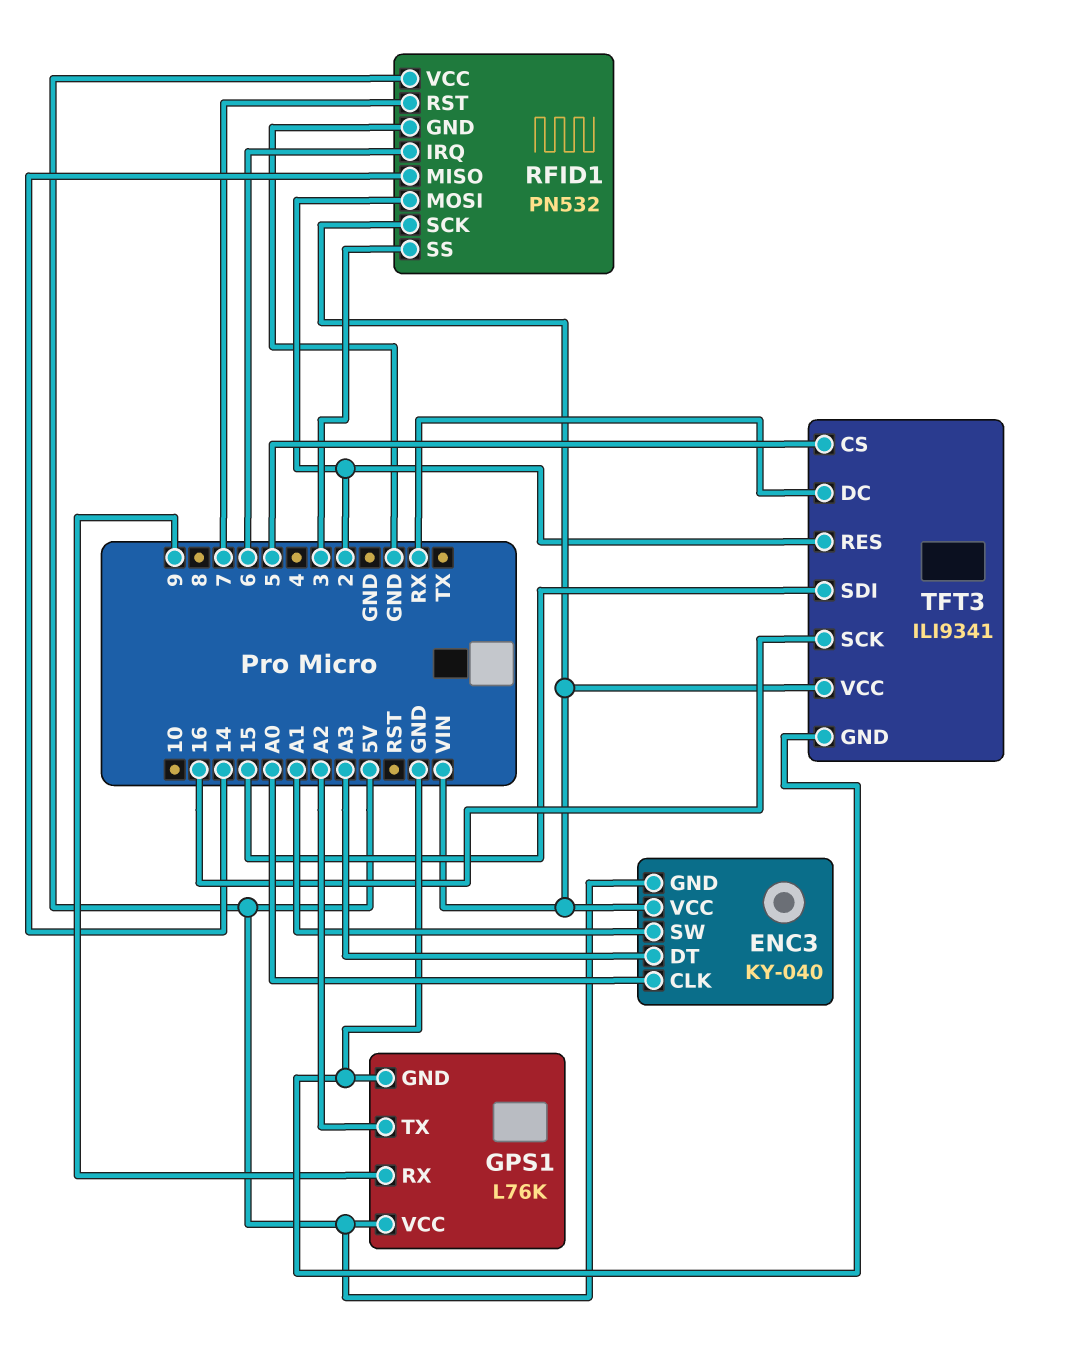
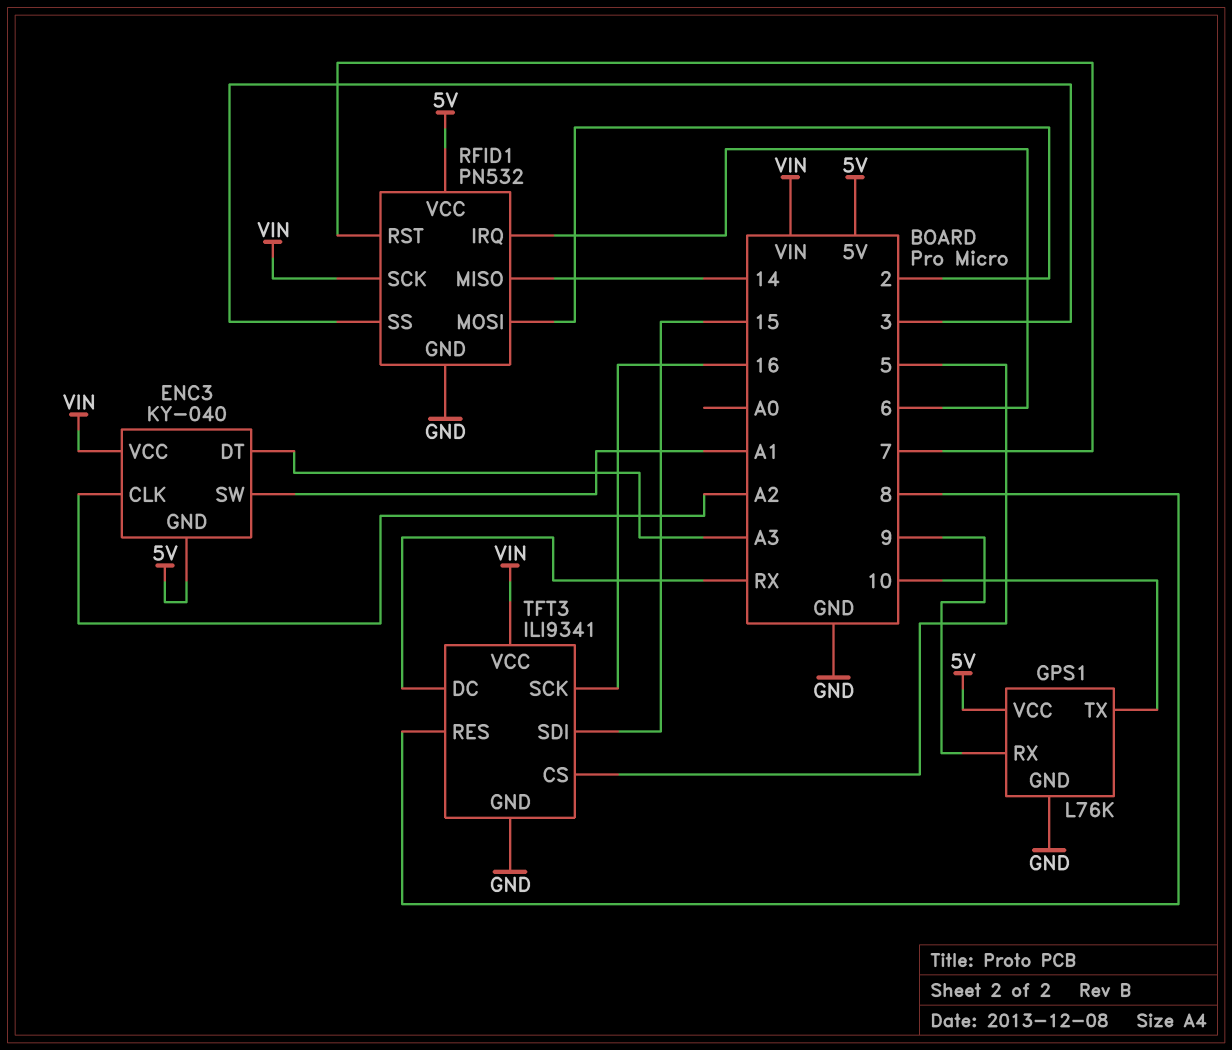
ENC3 pin CLK: A0 -> A2
GPS1 pin TX: A2 -> 10
TFT3 pin RES: 2 -> 8

